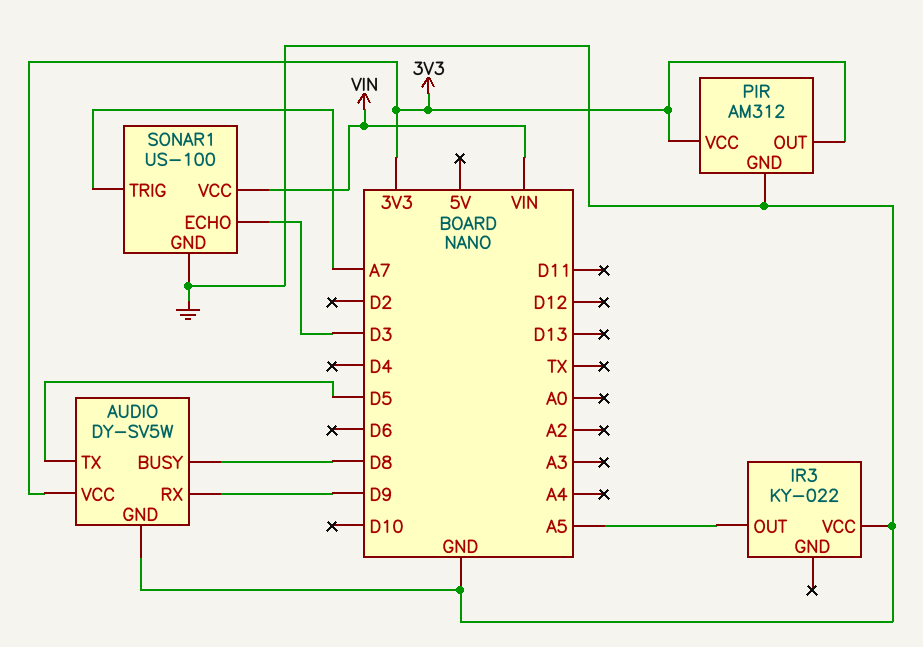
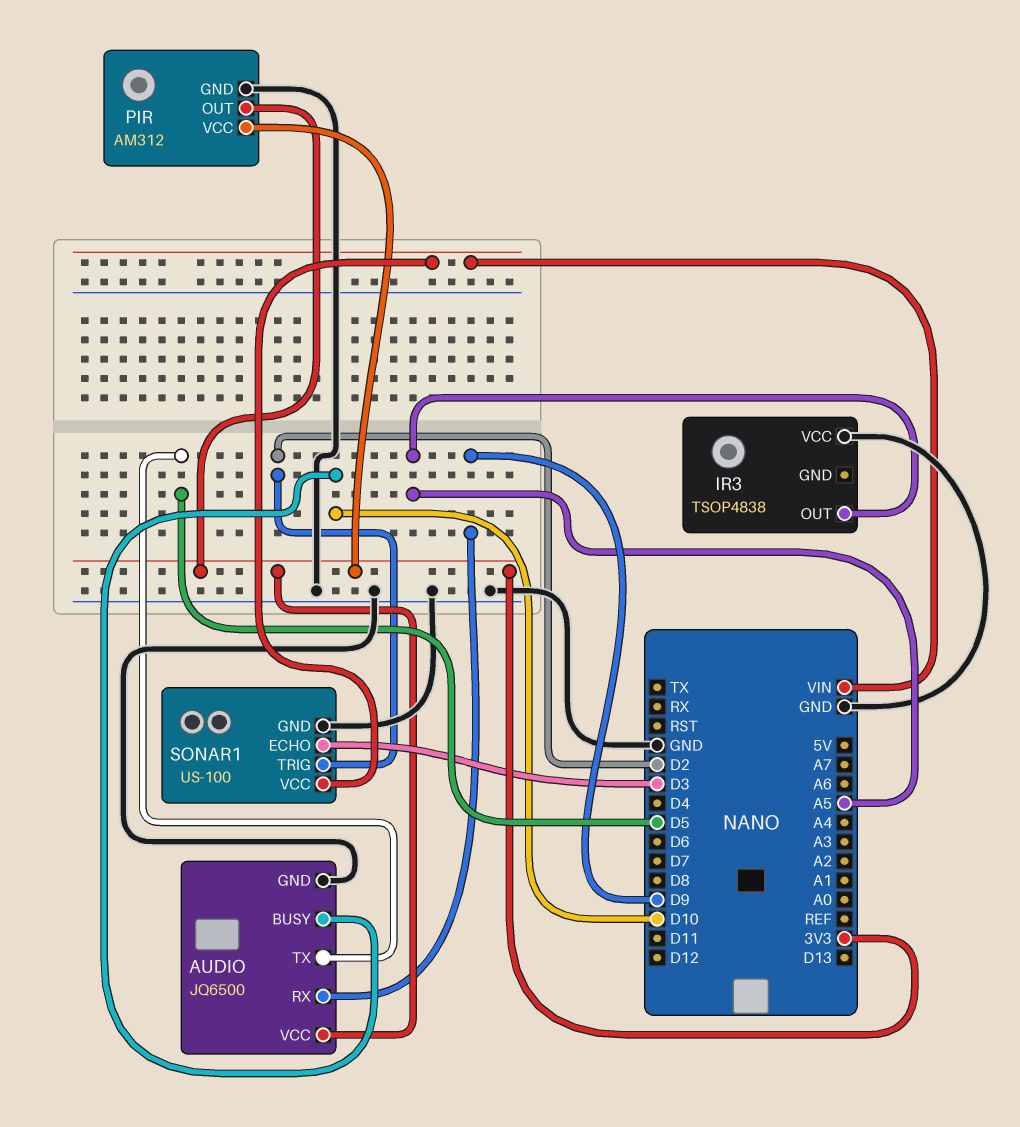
AUDIO: DY-SV5W -> JQ6500
AUDIO pin BUSY: D8 -> D10
IR3: KY-022 -> TSOP4838
SONAR1 pin TRIG: A7 -> D2

